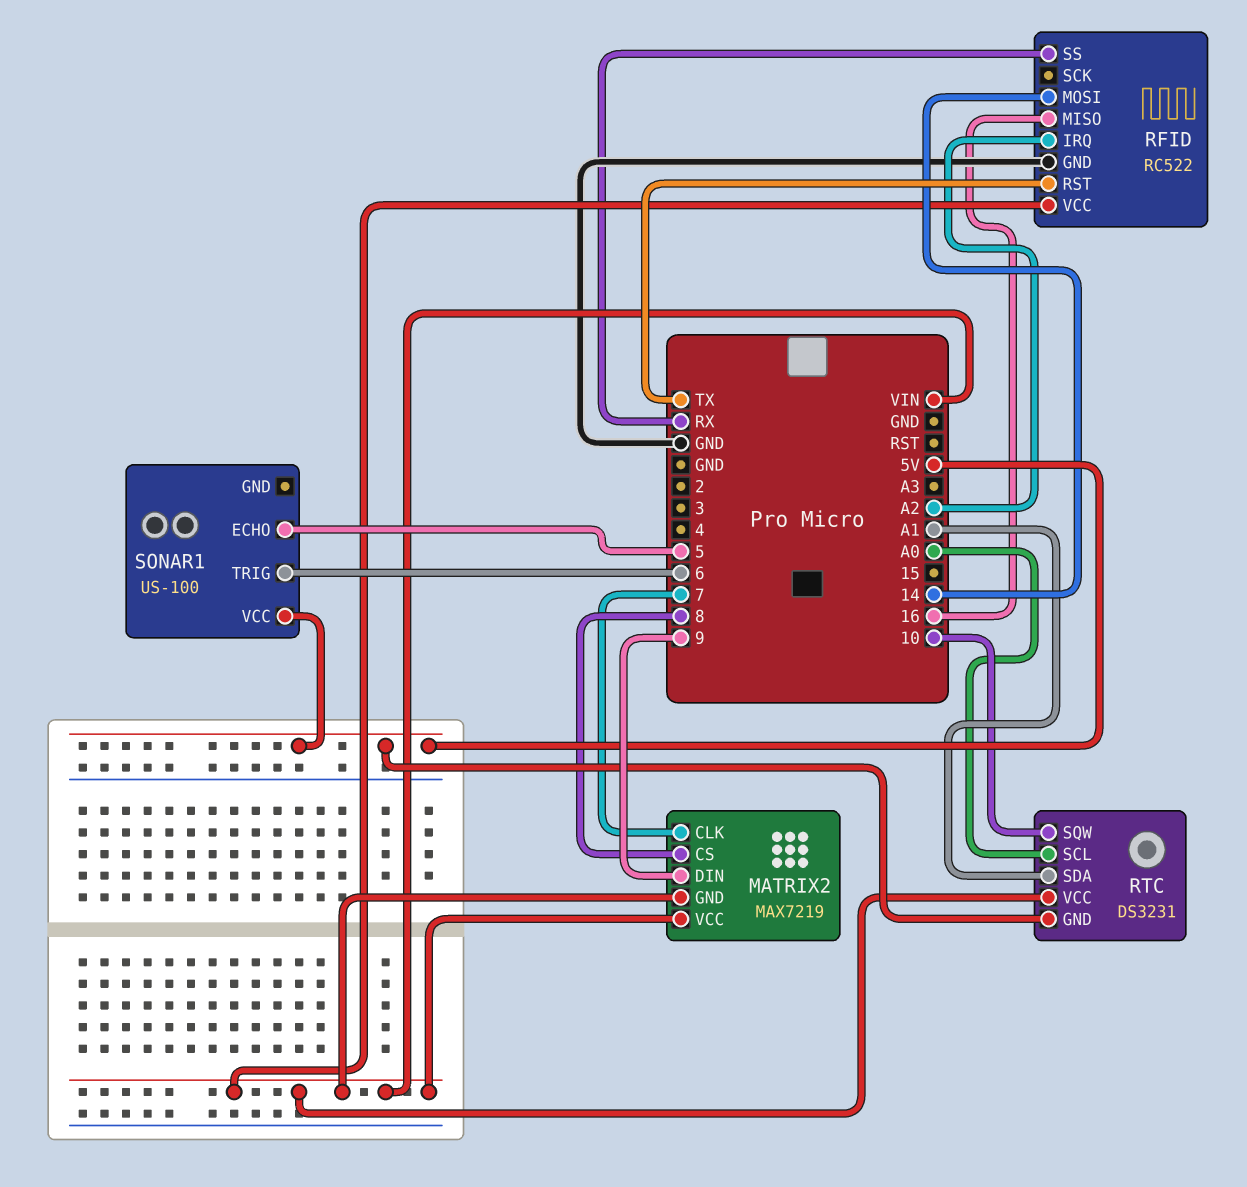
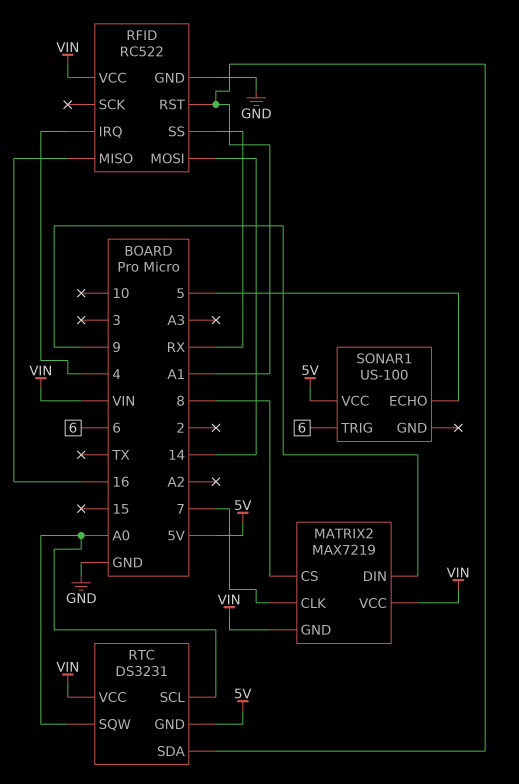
RFID pin IRQ: A2 -> 4
RFID pin RST: TX -> A1
RTC pin SQW: 10 -> A0

